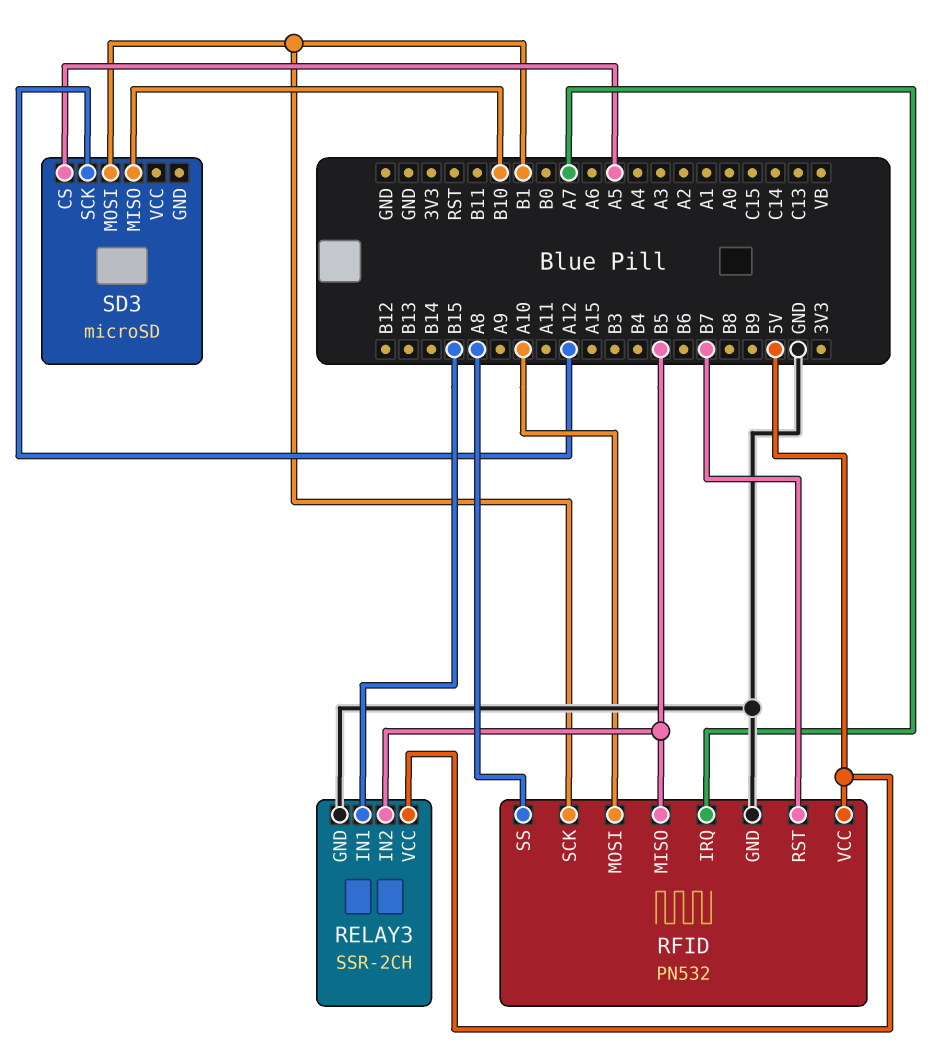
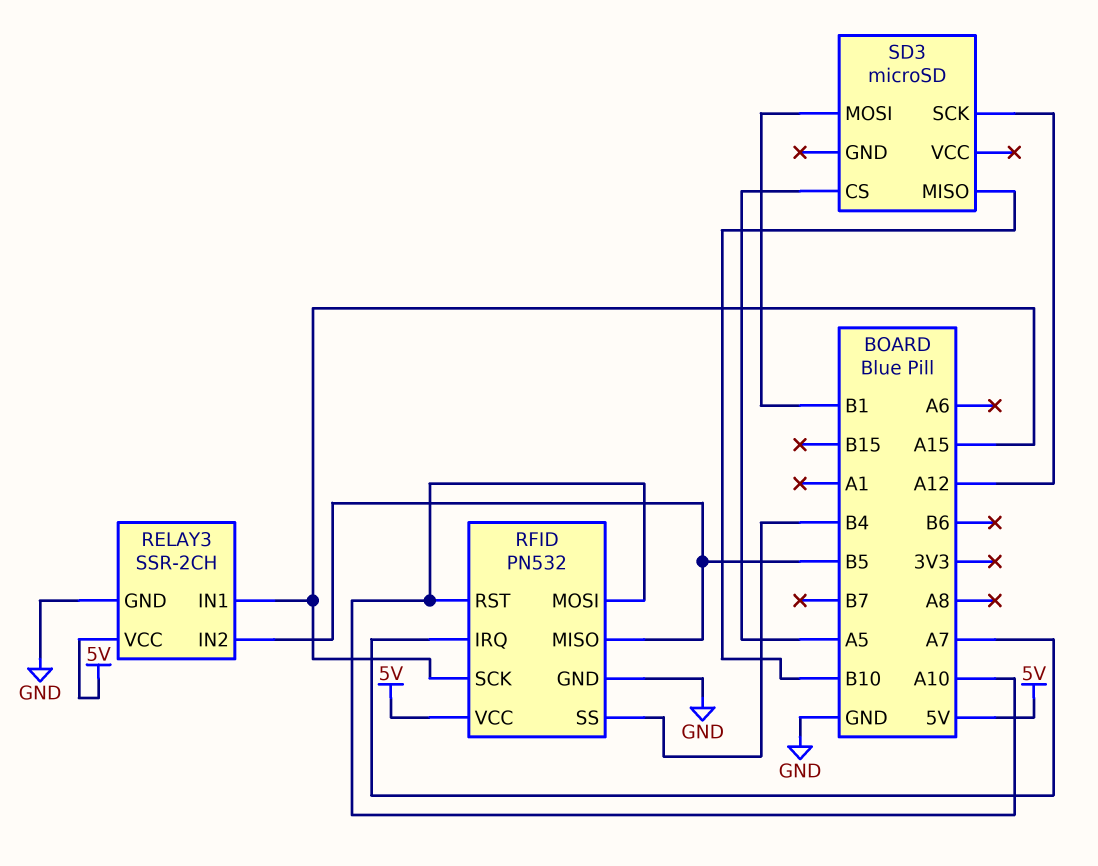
RELAY3 pin IN1: B15 -> A15
RFID pin RST: B7 -> A10
RFID pin SCK: B1 -> A15
RFID pin SS: A8 -> B4

